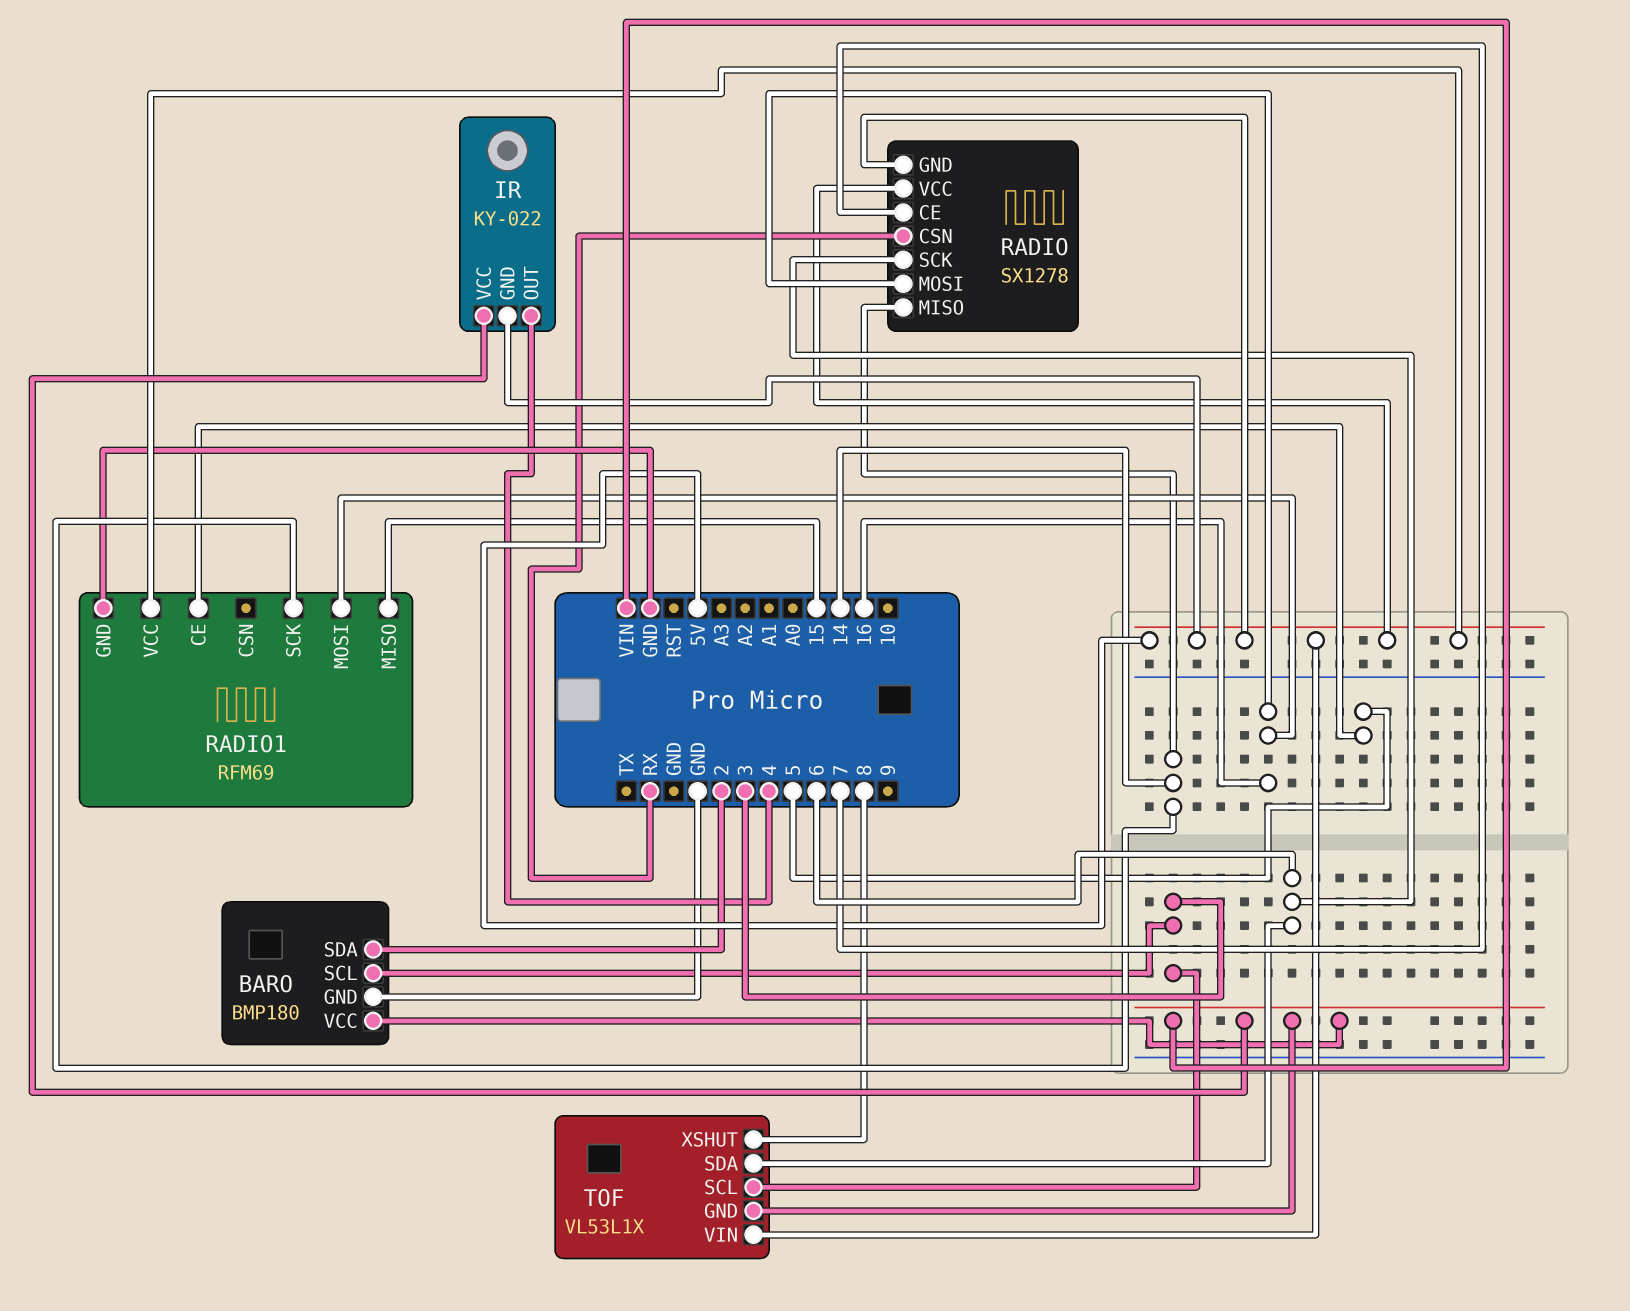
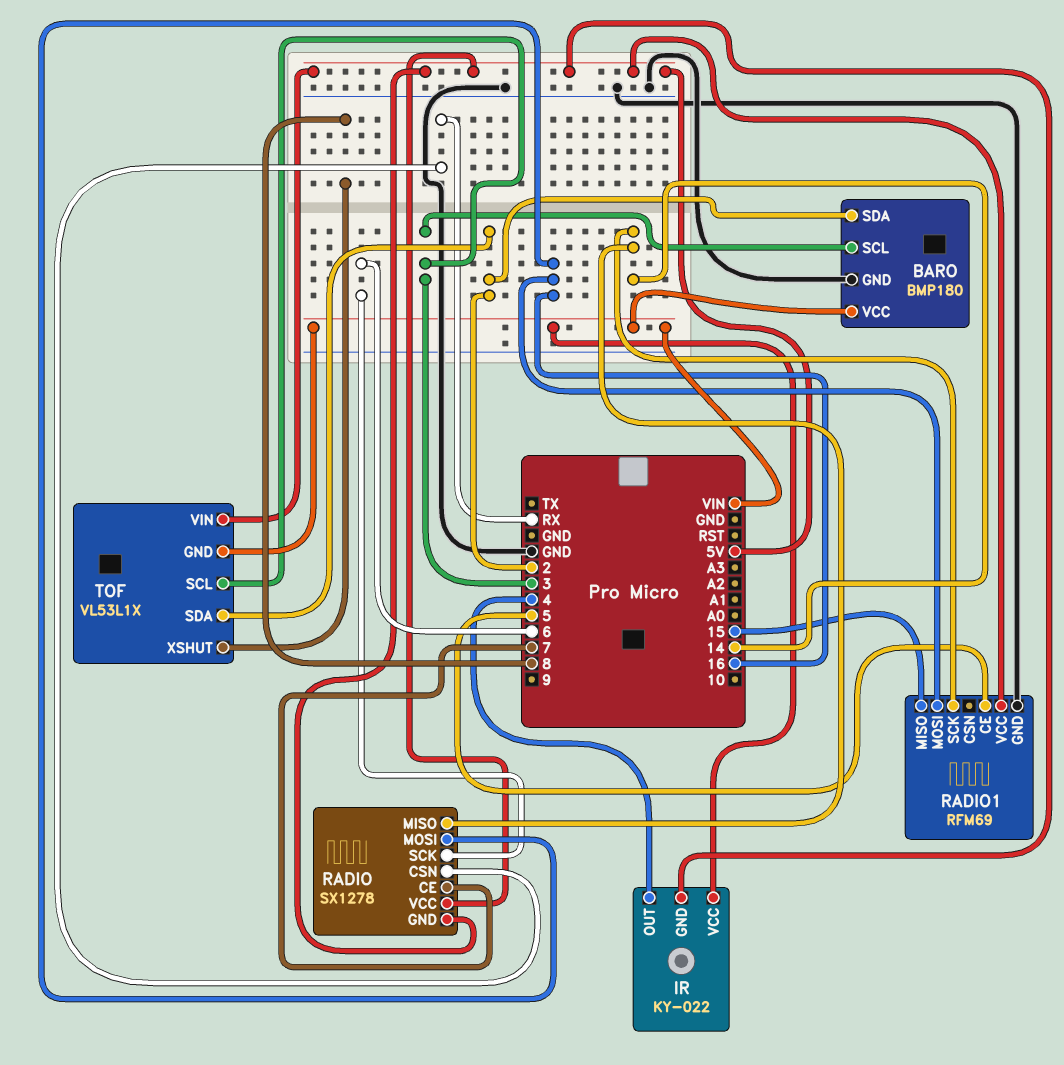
TOF pin SDA: 6 -> 2

